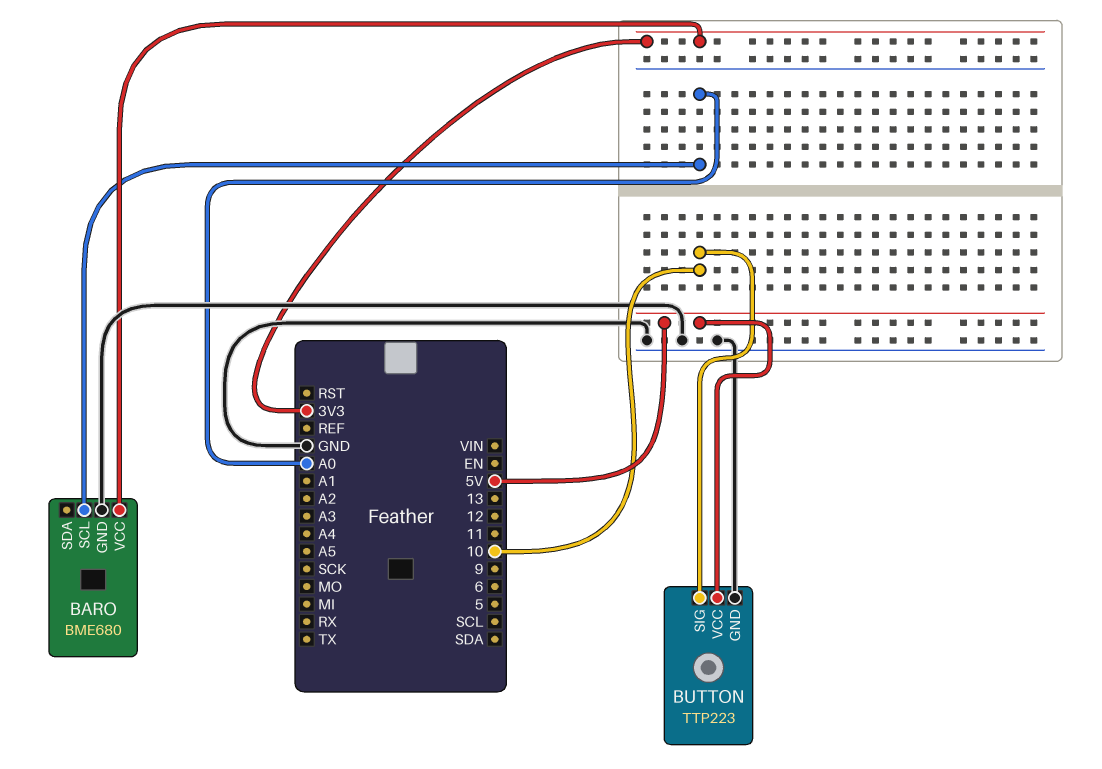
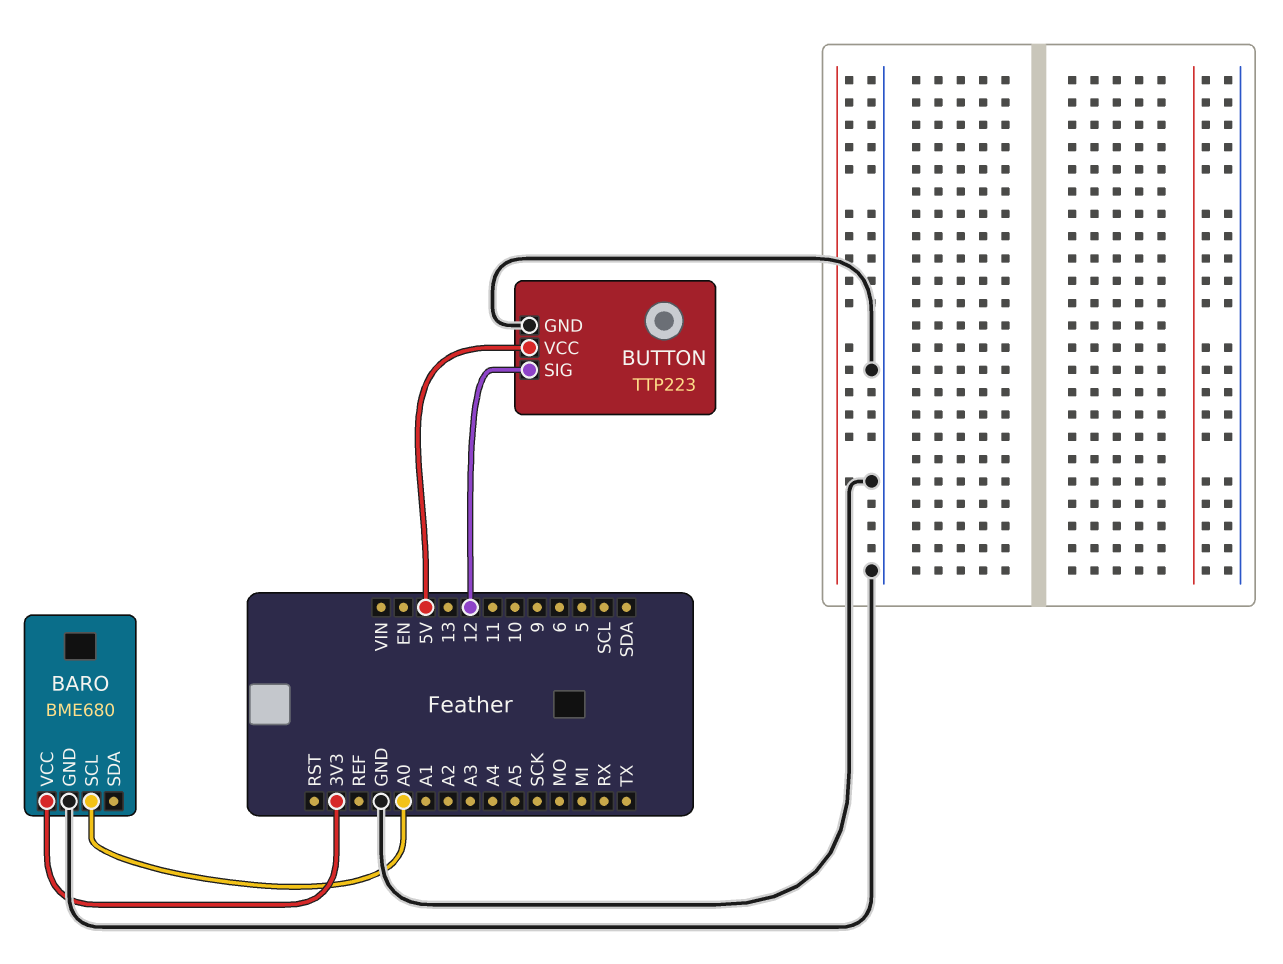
BUTTON pin SIG: 10 -> 12

